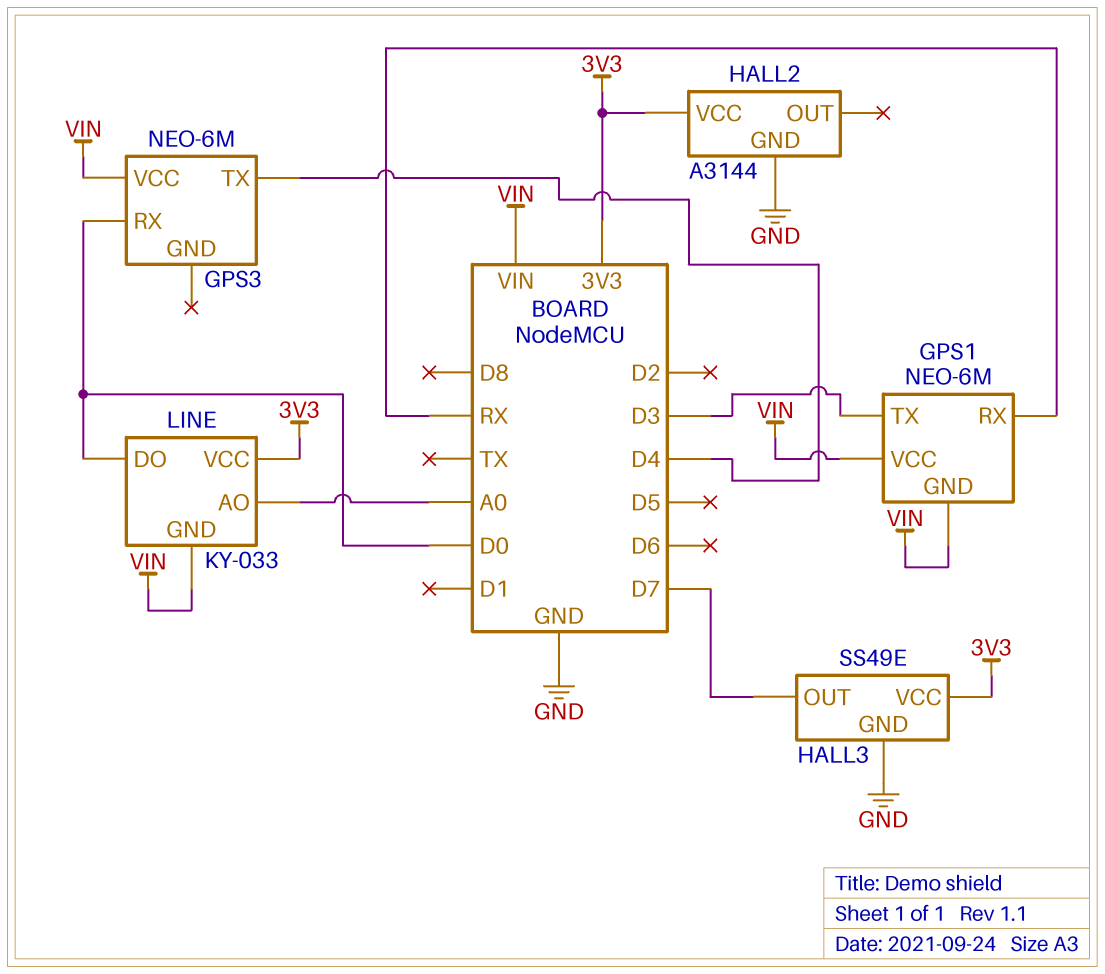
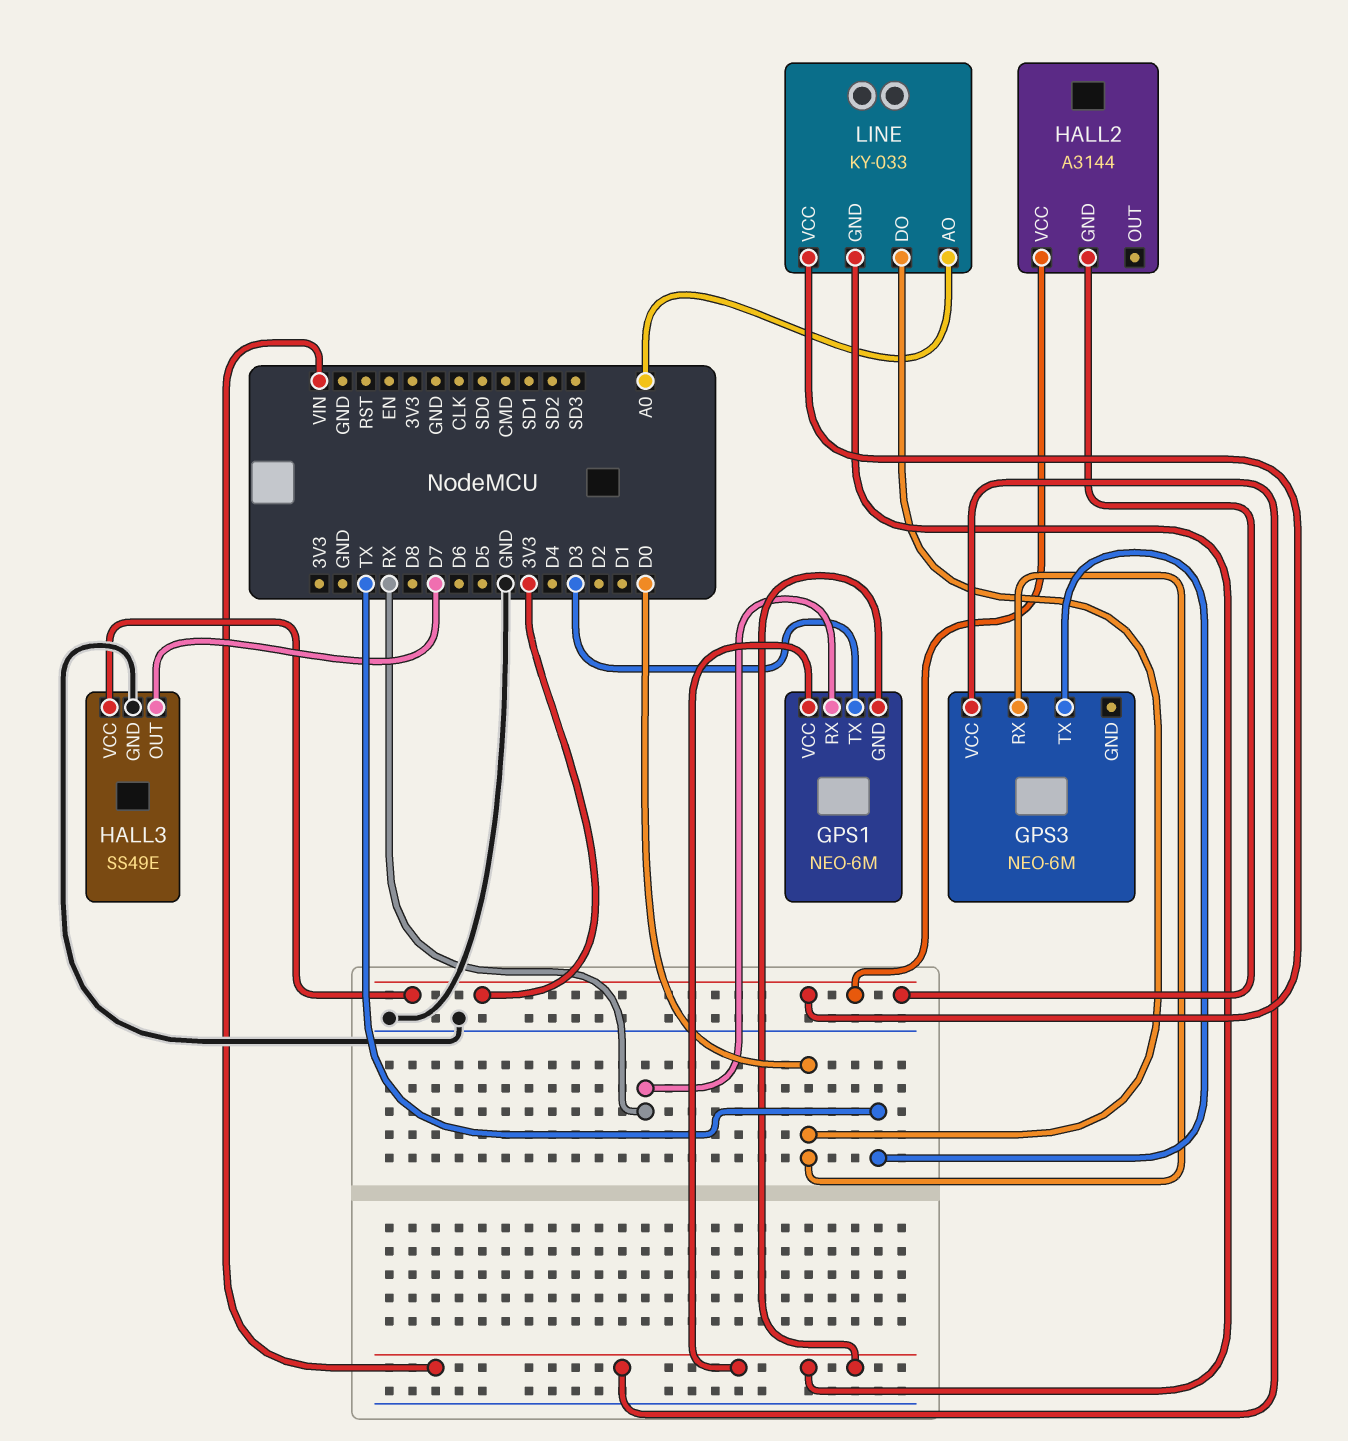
GPS3 pin TX: D4 -> TX
HALL2 pin GND: GND -> 3V3

